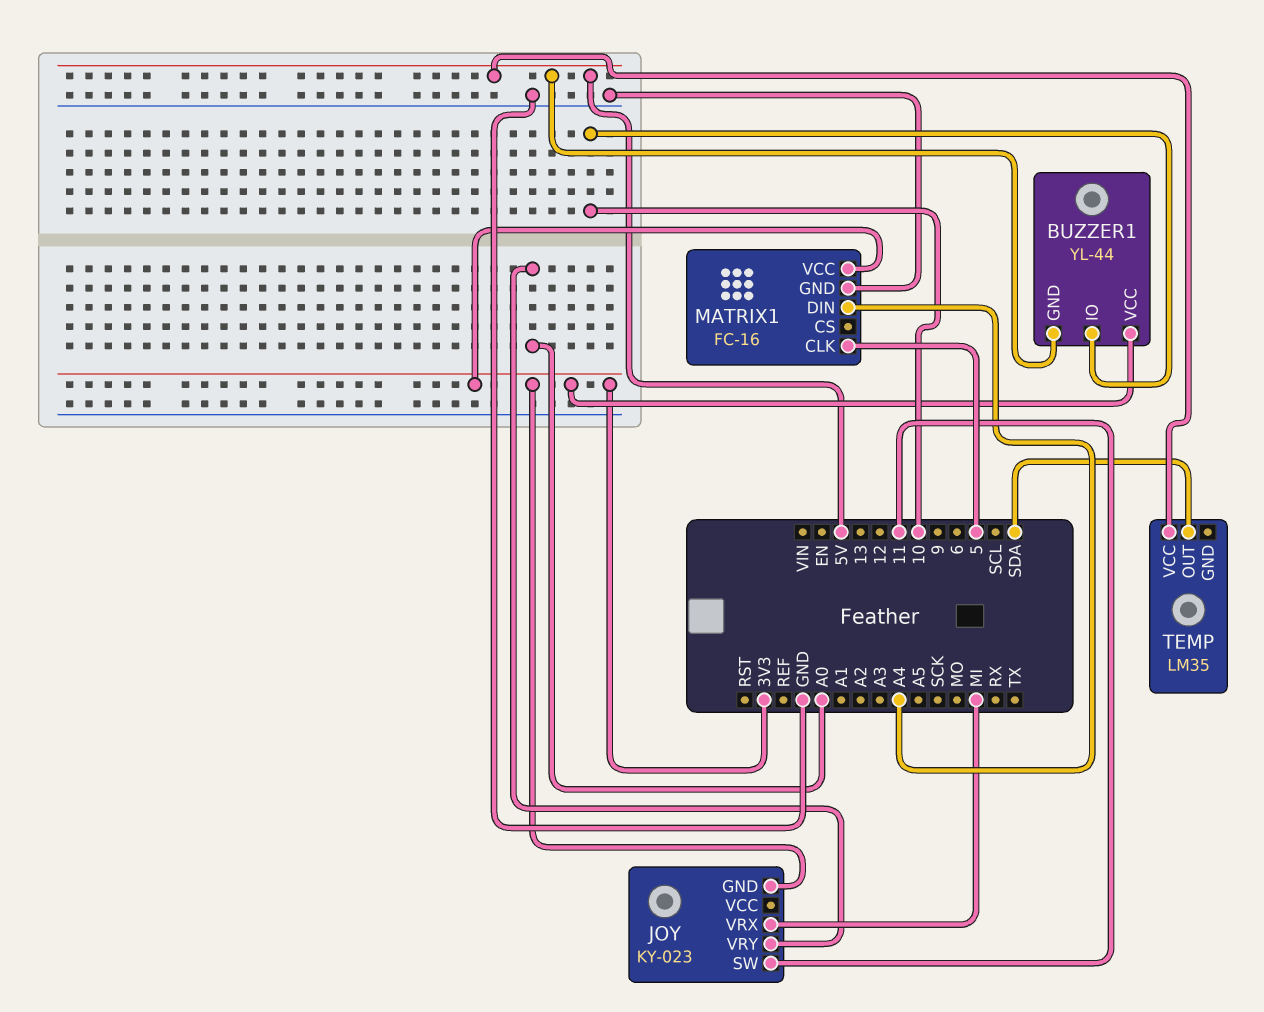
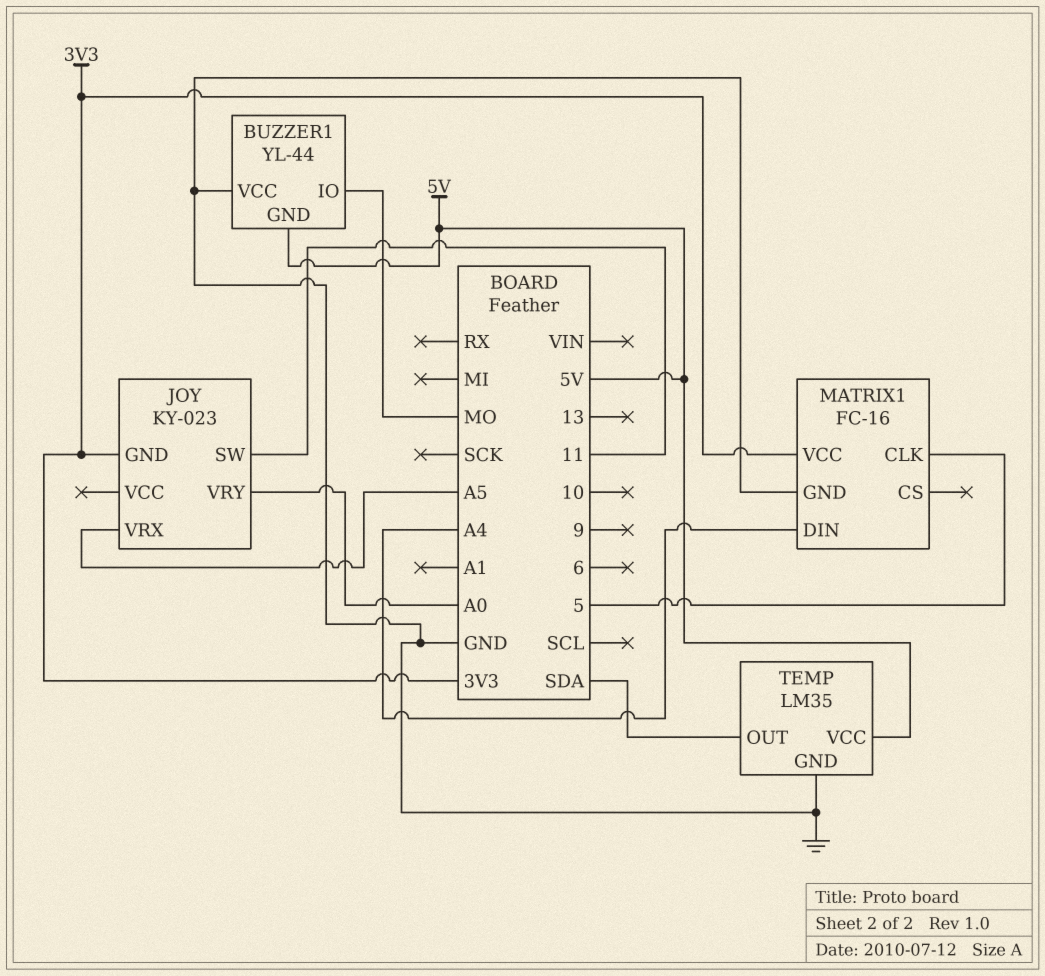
BUZZER1 pin IO: 10 -> MO
BUZZER1 pin VCC: 3V3 -> GND
JOY pin VRX: MI -> A5
TEMP pin GND: none -> GND

